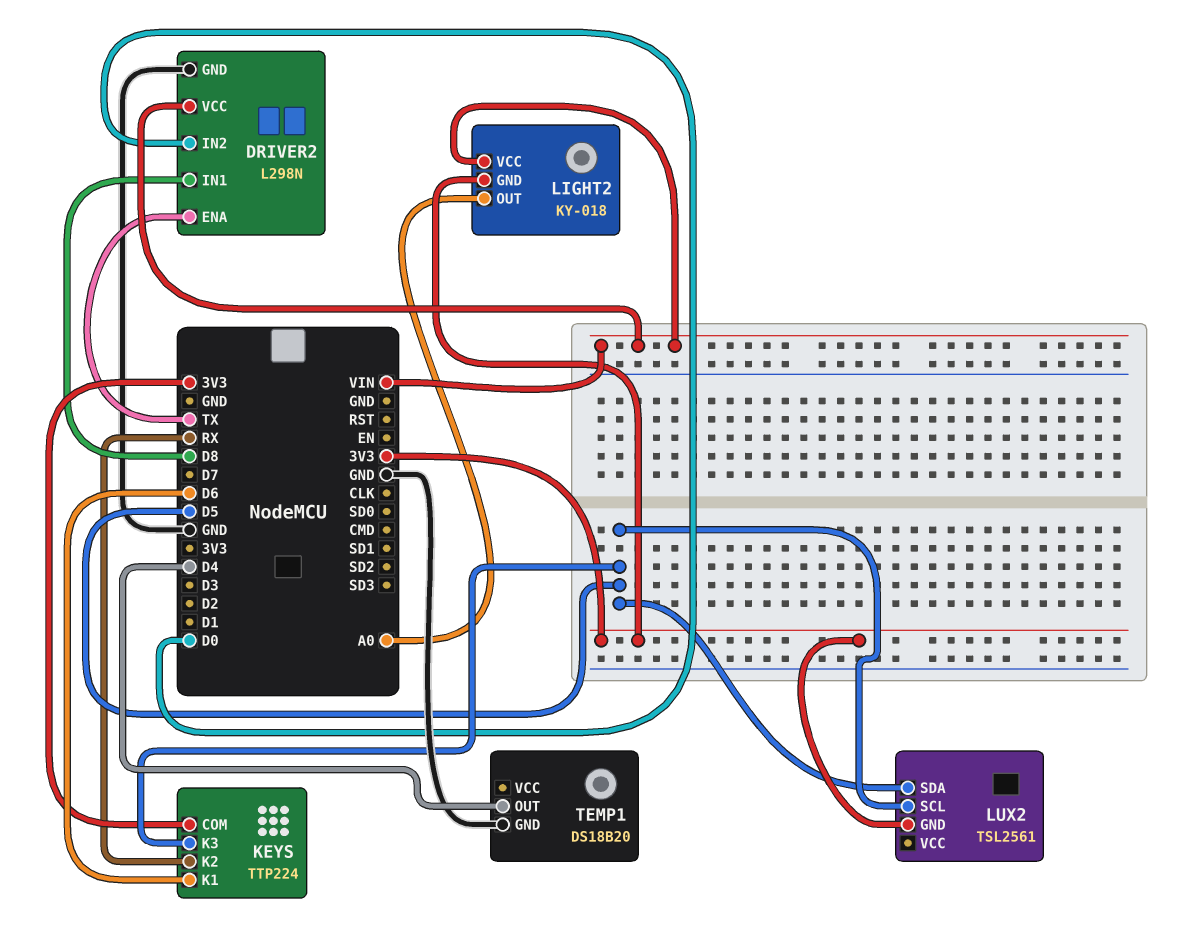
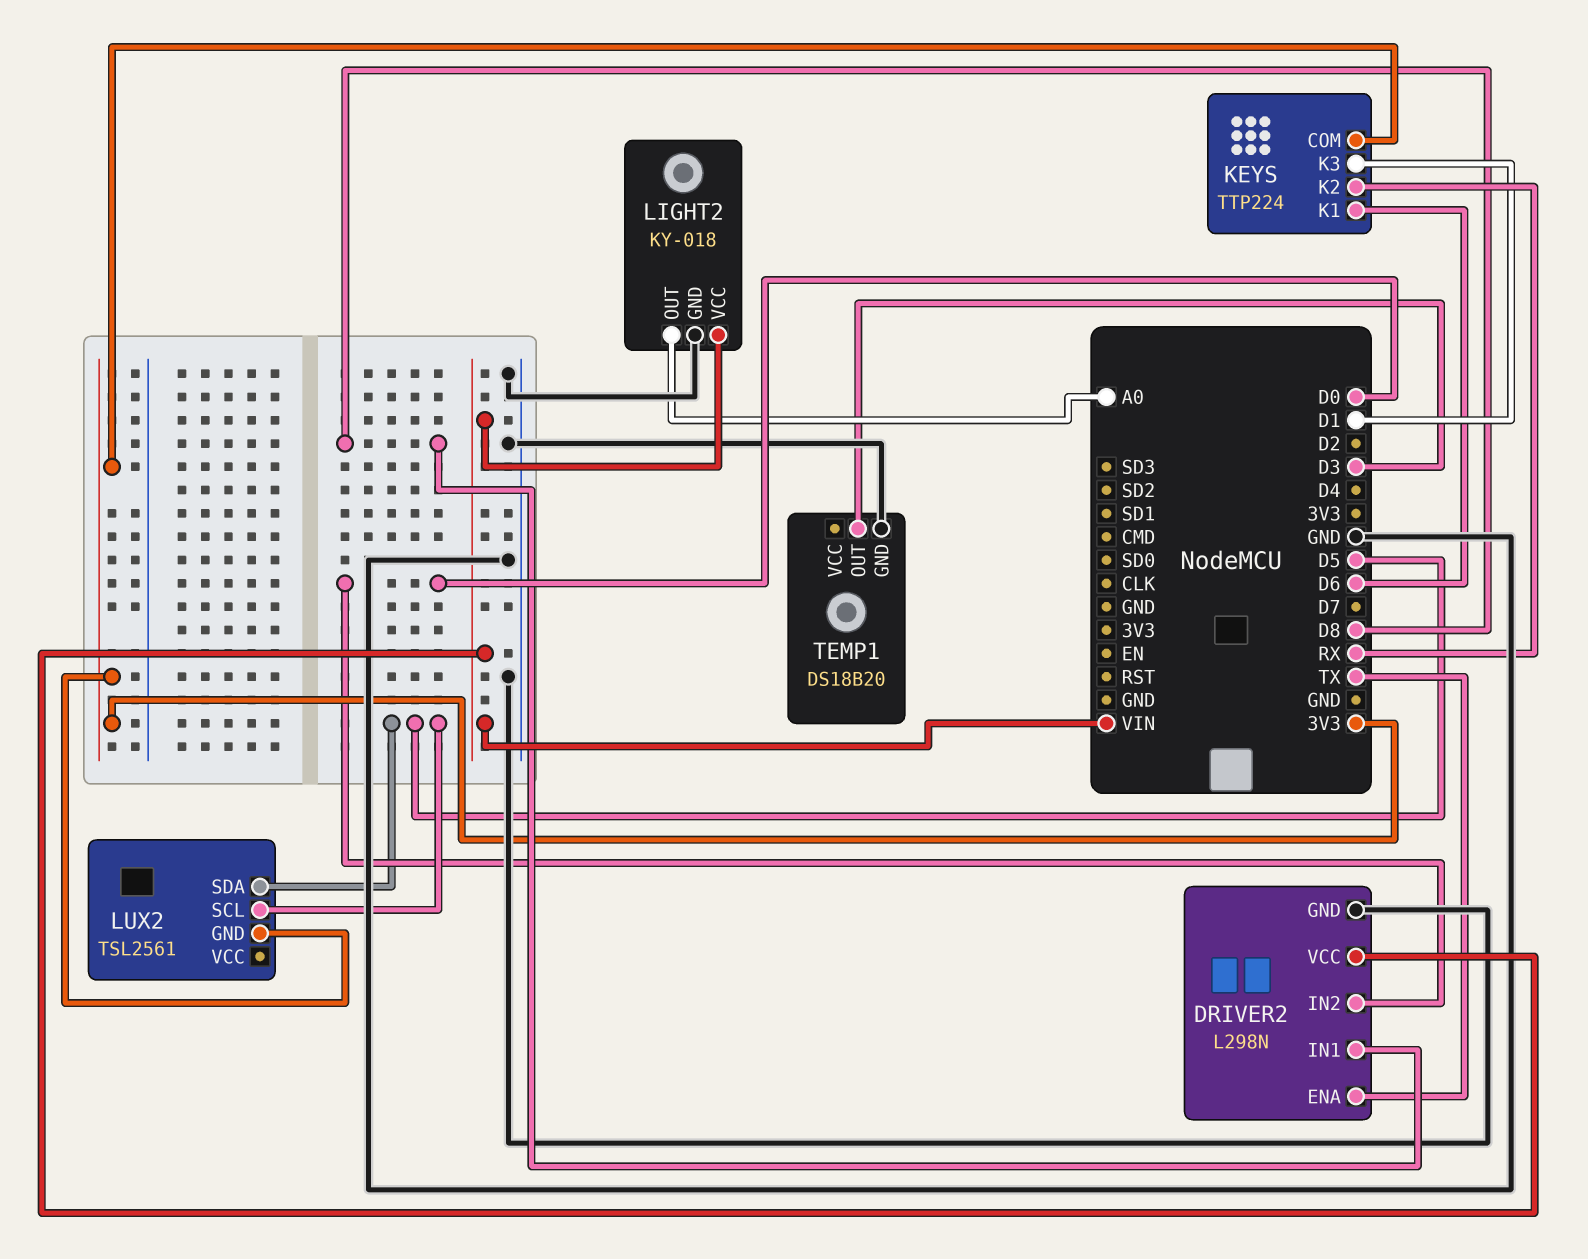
KEYS pin K3: D5 -> D1
LIGHT2 pin GND: 3V3 -> GND
TEMP1 pin OUT: D4 -> D3

